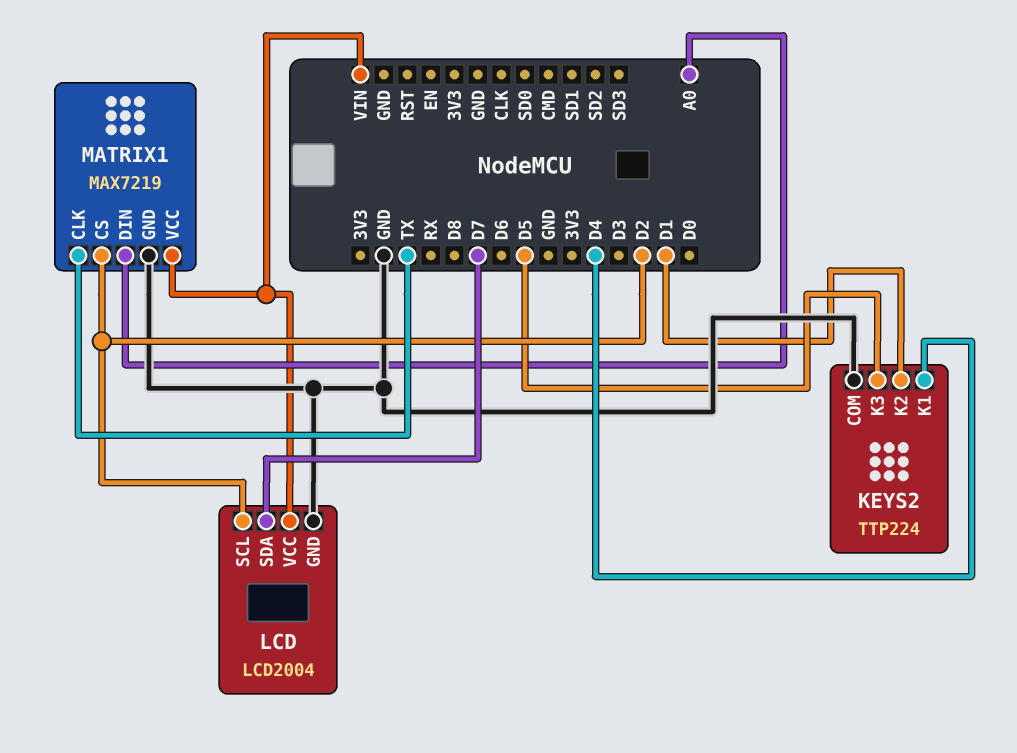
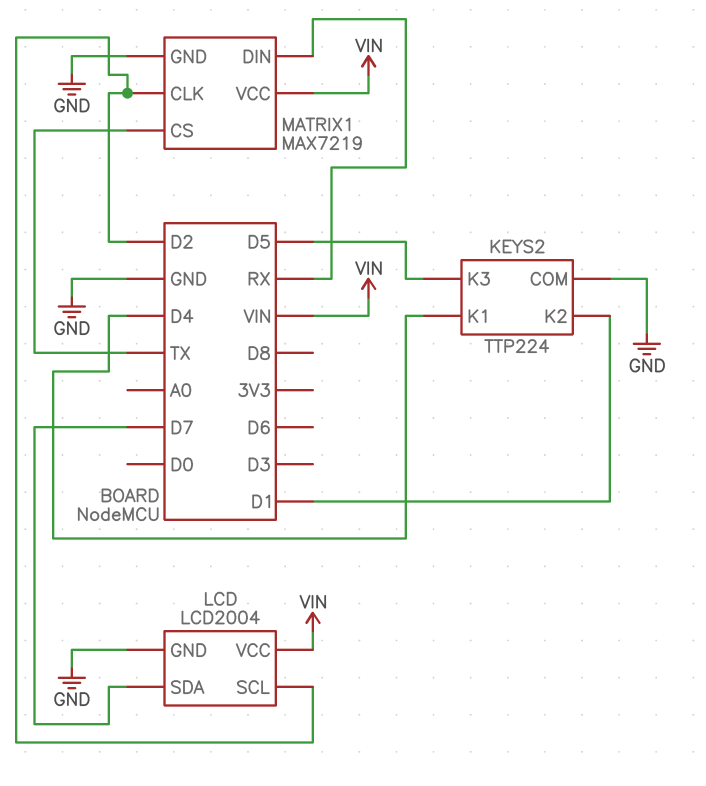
MATRIX1 pin CLK: TX -> D2
MATRIX1 pin CS: D2 -> TX
MATRIX1 pin DIN: A0 -> RX

